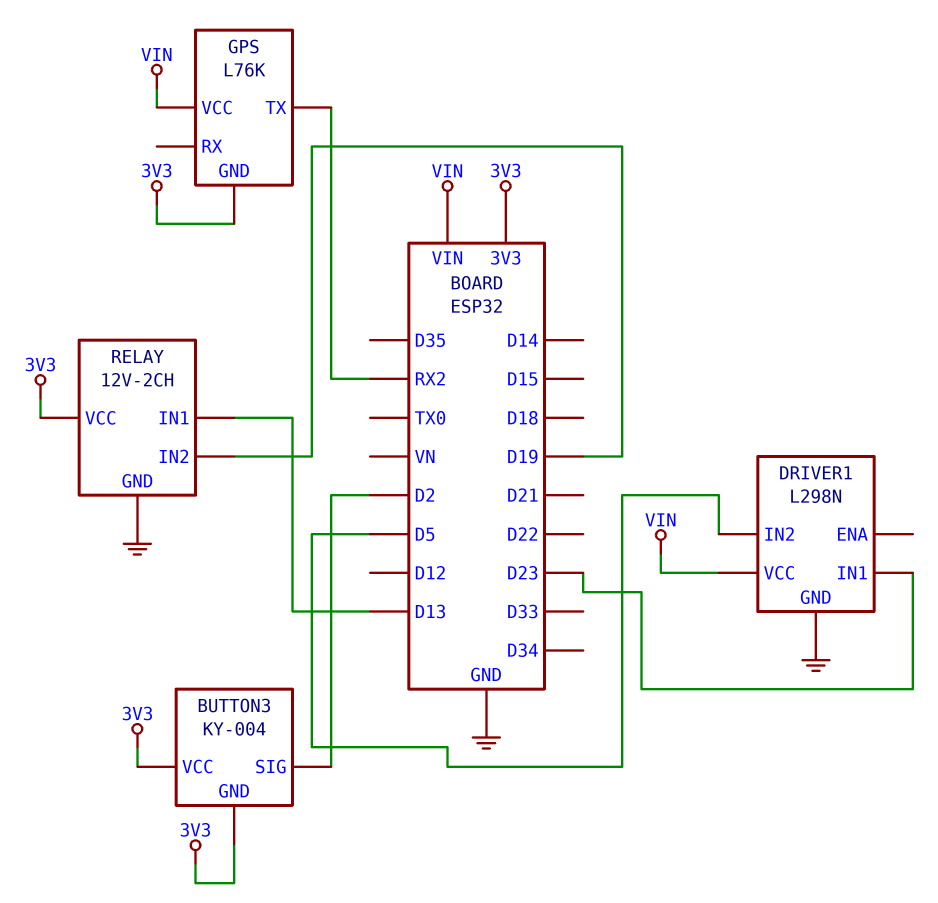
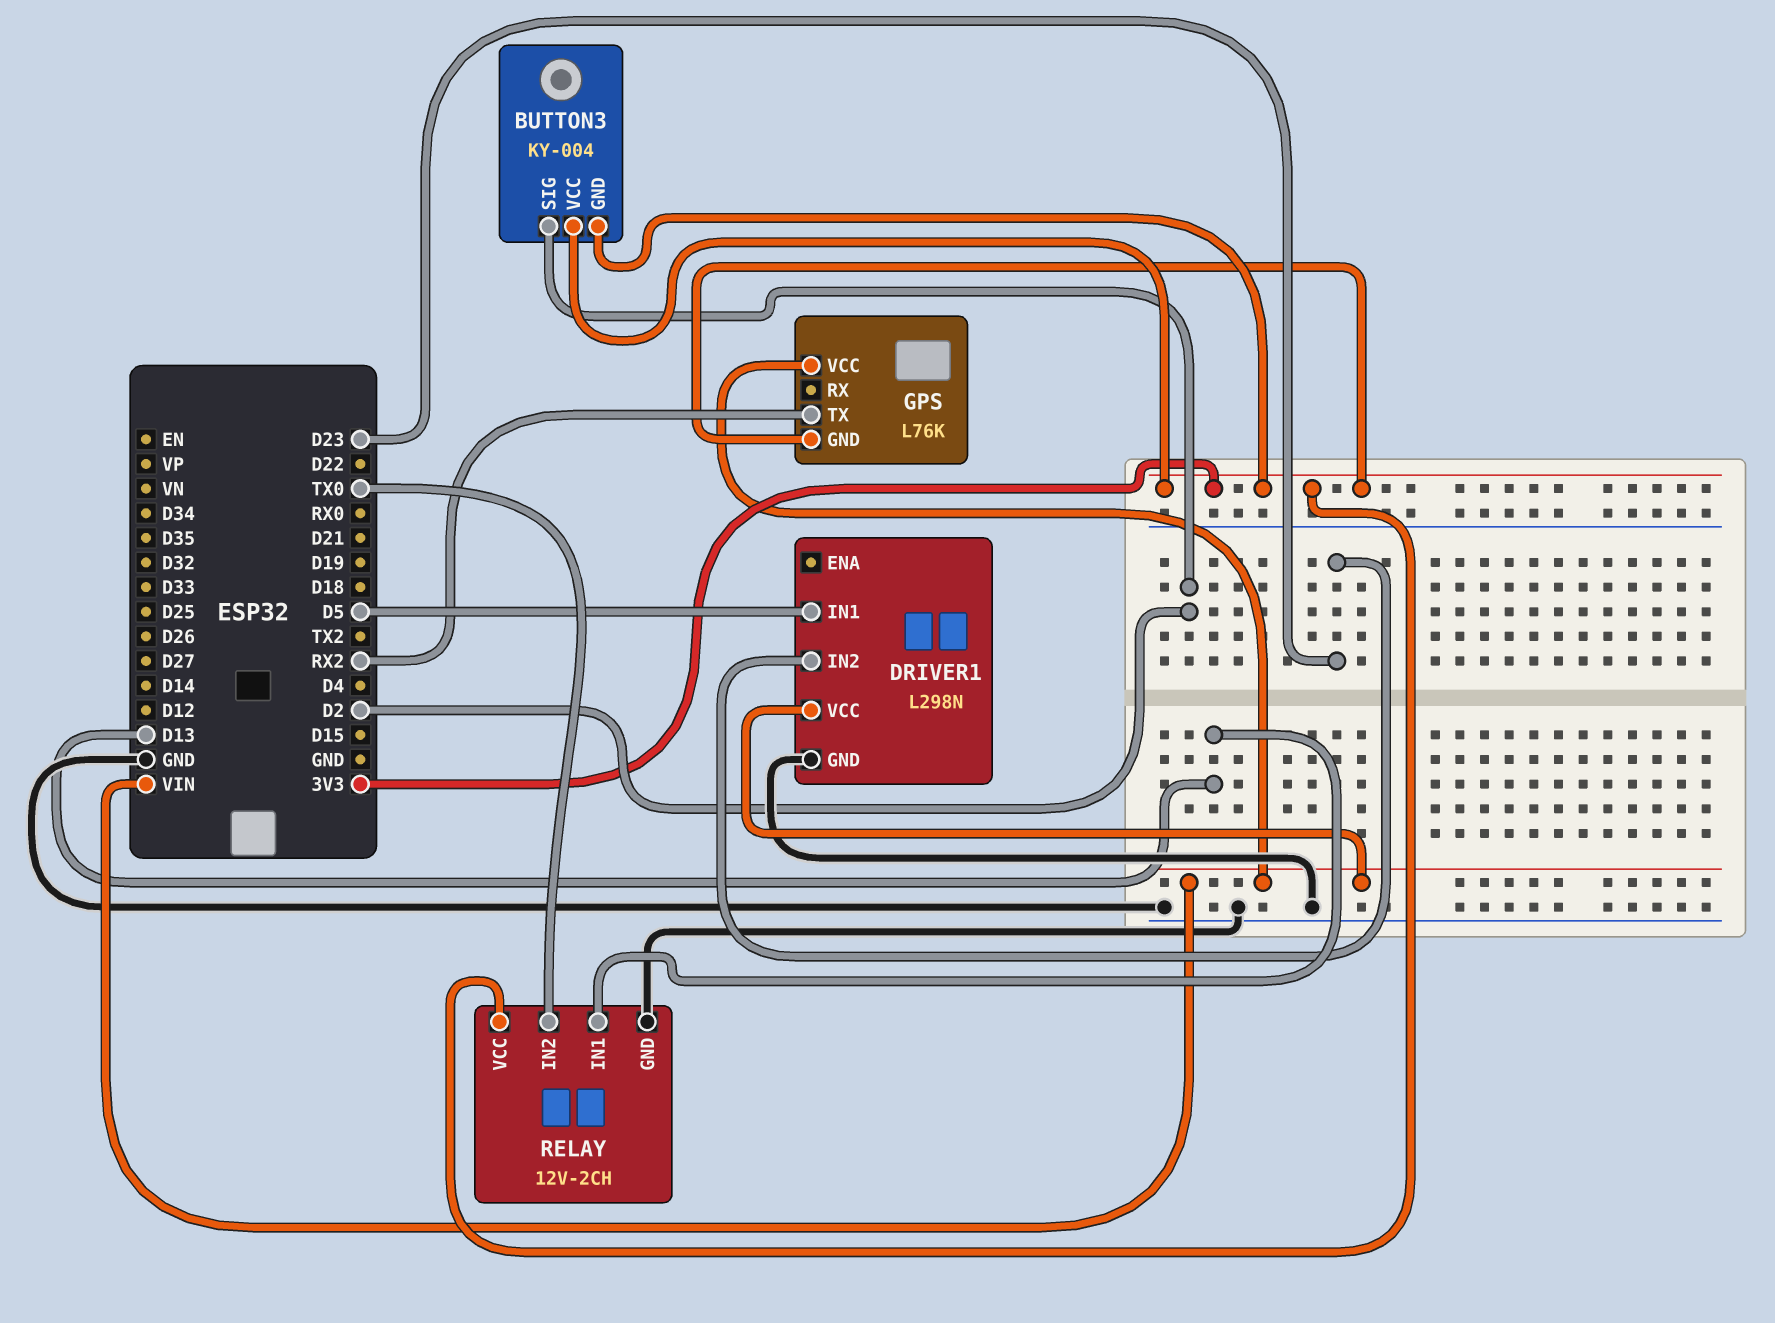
DRIVER1 pin IN1: D23 -> D5
DRIVER1 pin IN2: D5 -> D23
RELAY pin IN2: D19 -> TX0

